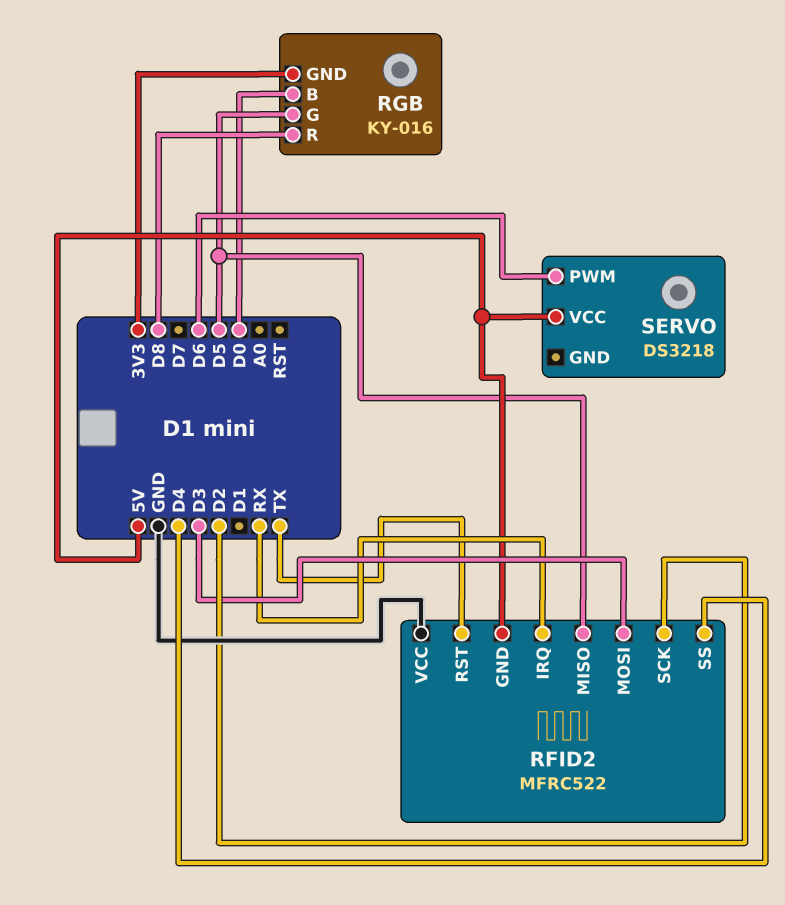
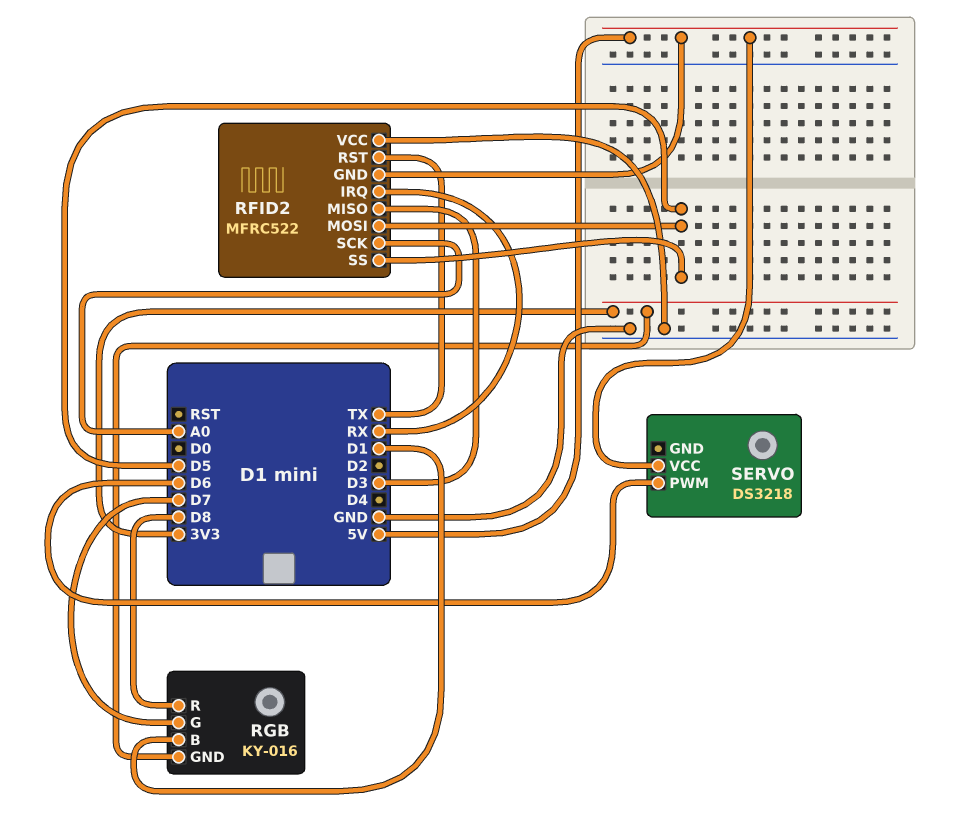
RFID2 pin MISO: D5 -> D3
RFID2 pin MOSI: D3 -> D5
RFID2 pin SCK: D2 -> A0
RFID2 pin SS: D4 -> D5
RGB pin B: D0 -> D1
RGB pin G: D5 -> D7

